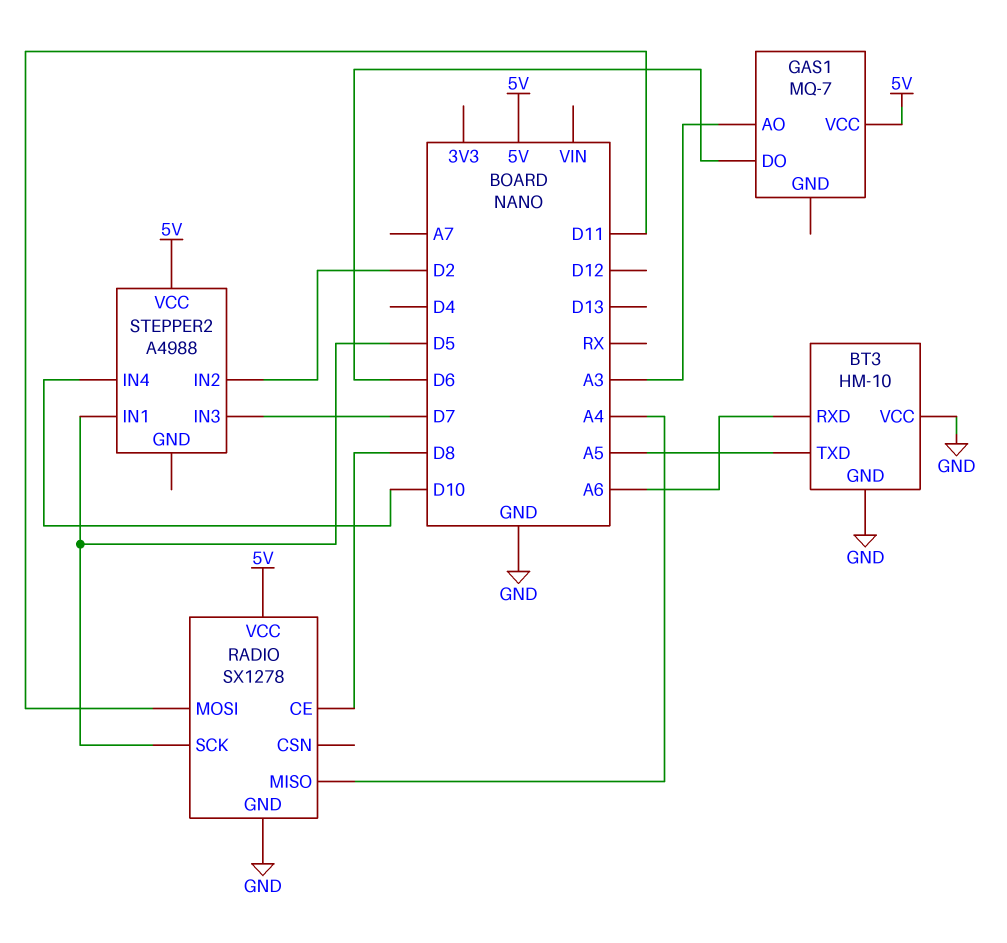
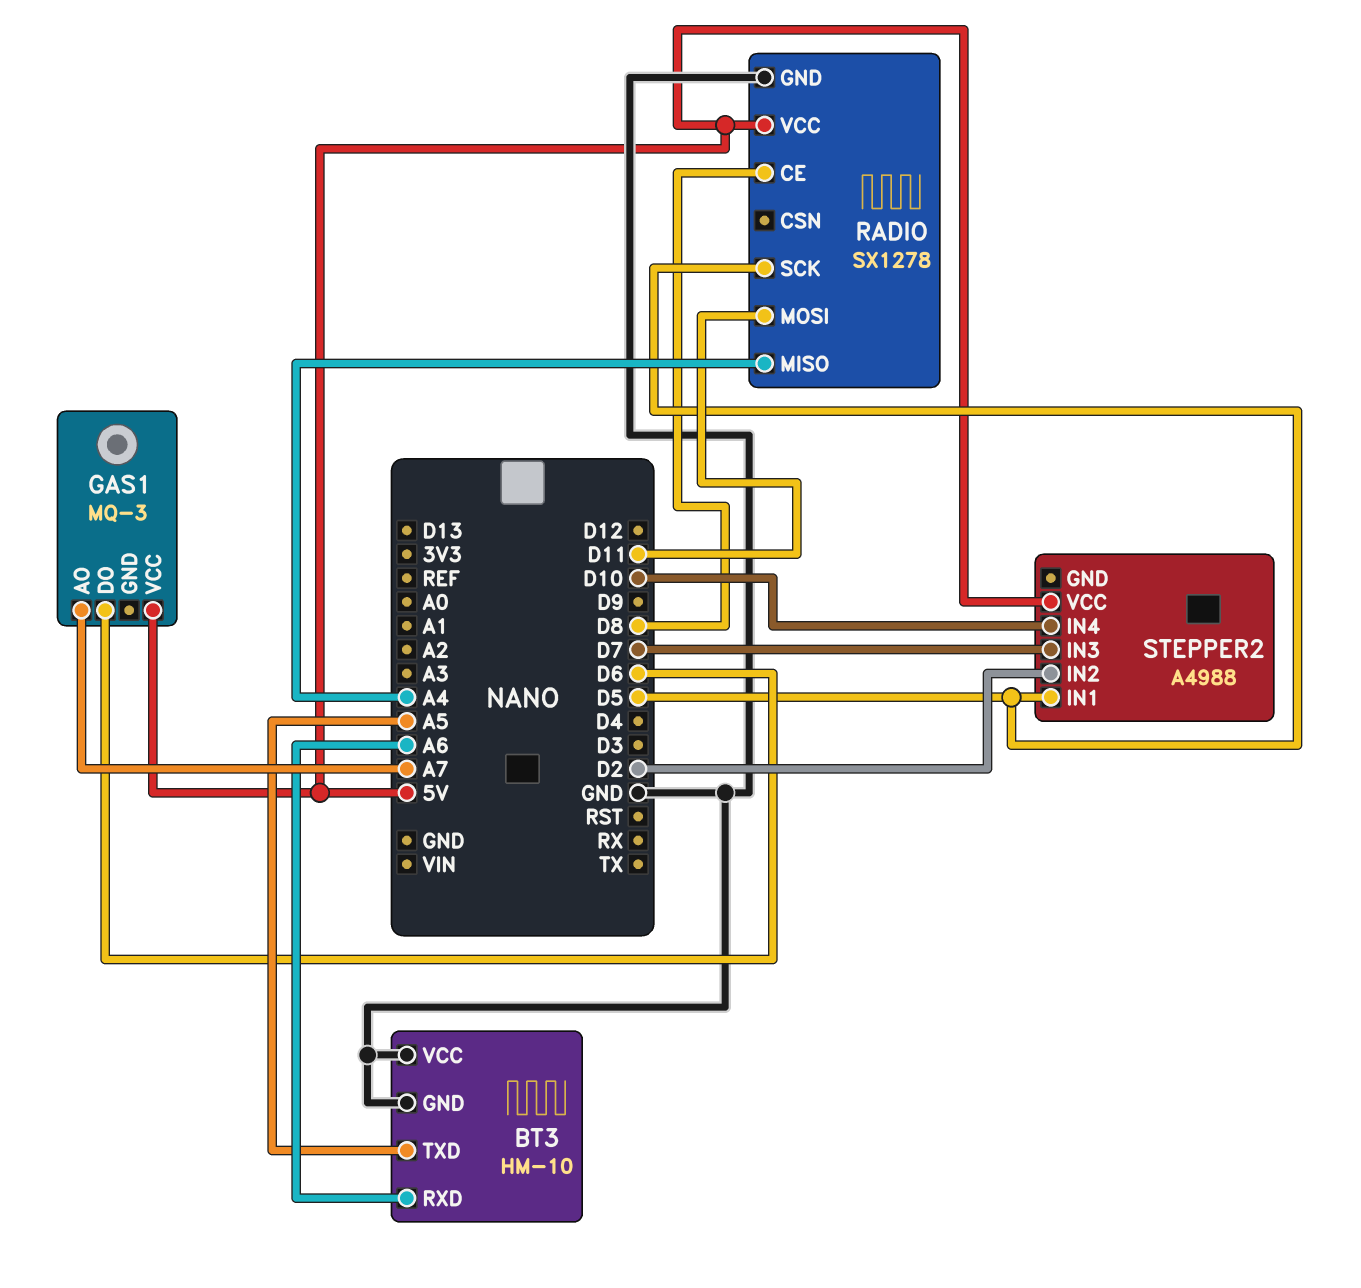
GAS1: MQ-7 -> MQ-3
GAS1 pin AO: A3 -> A7

